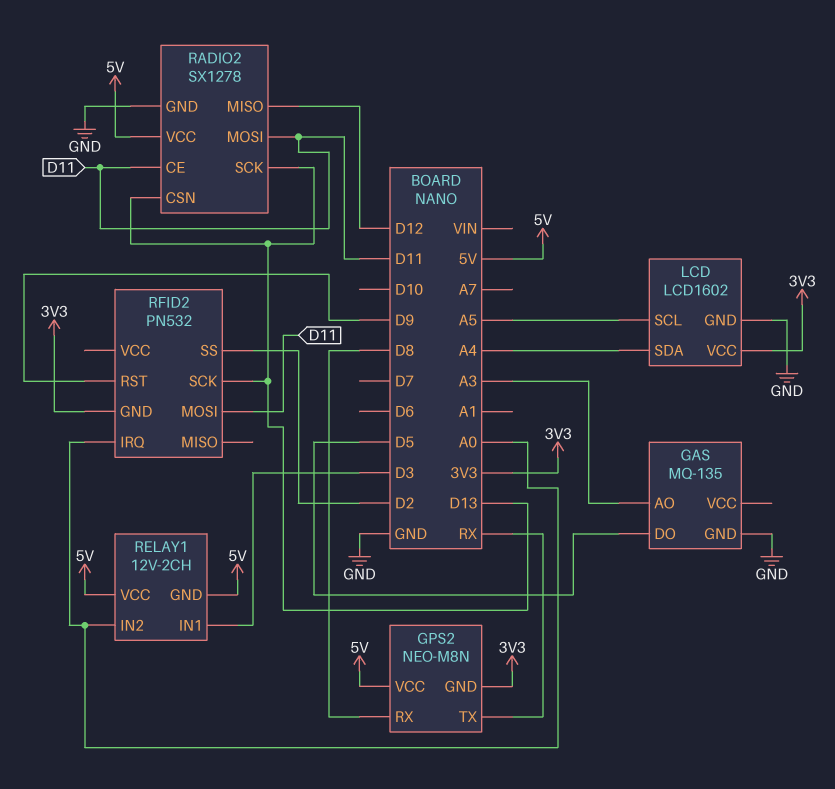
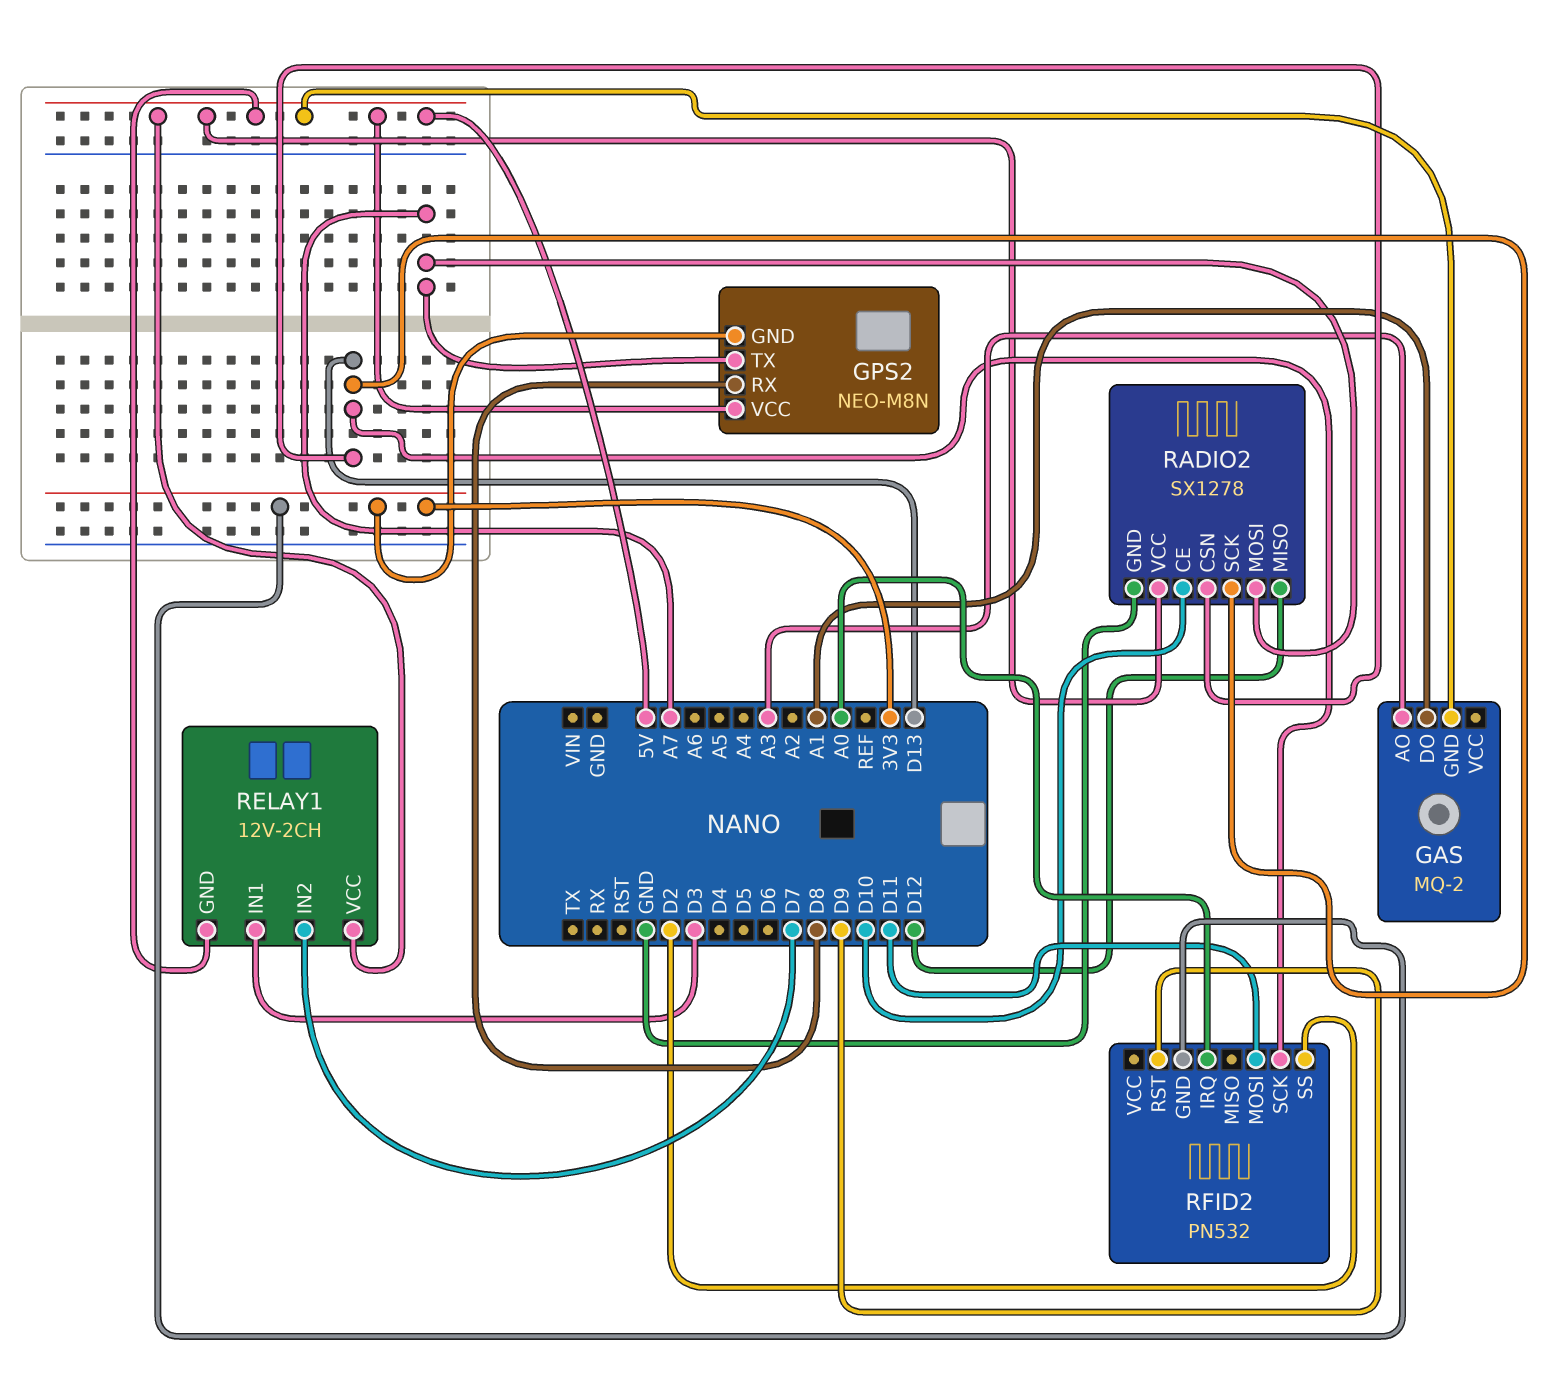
GAS: MQ-135 -> MQ-2
GAS pin DO: D5 -> A1
GAS pin GND: GND -> 5V
GPS2 pin TX: RX -> A7
LCD: LCD1602 -> none
LCD pin GND: GND -> none
LCD pin SCL: A5 -> none
LCD pin SDA: A4 -> none
LCD pin VCC: 3V3 -> none
RADIO2 pin CE: D11 -> D10
RADIO2 pin MOSI: D11 -> A7
RELAY1 pin IN2: A0 -> D7

